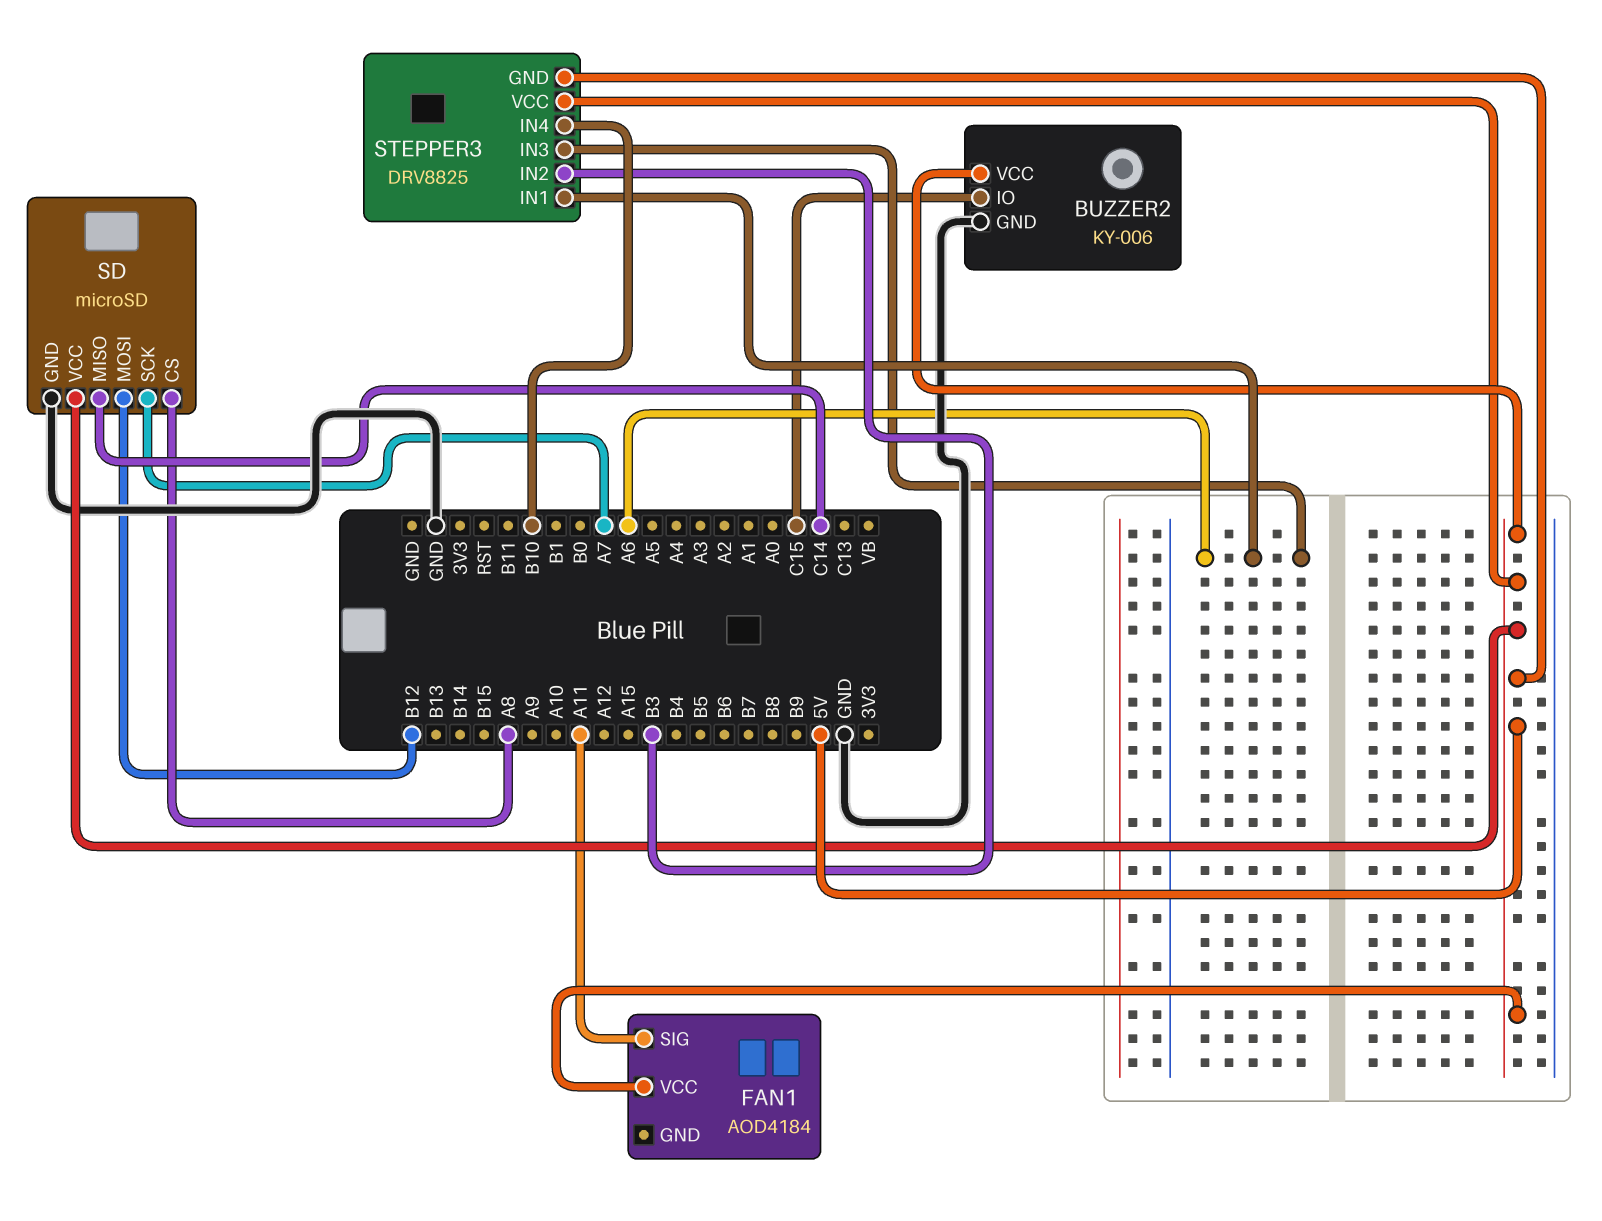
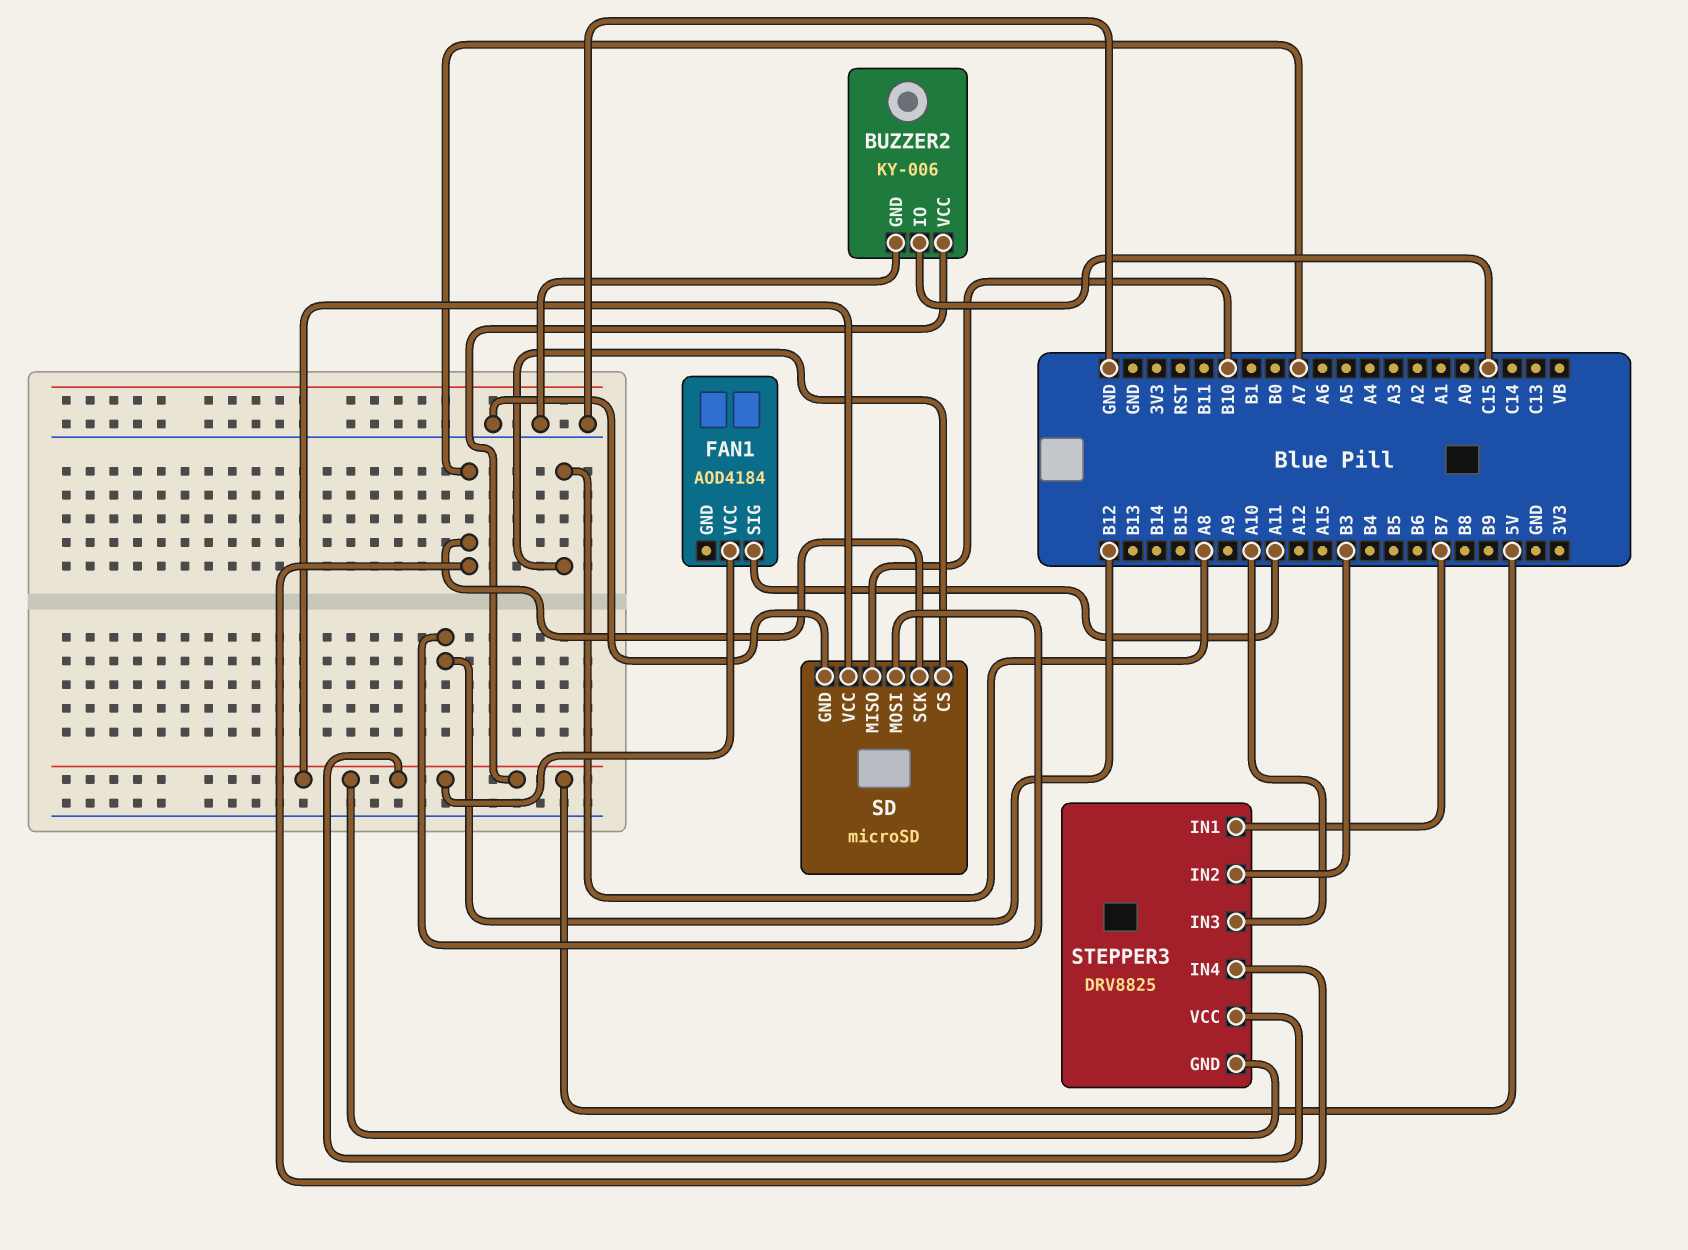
SD pin MISO: C14 -> B10
STEPPER3 pin IN1: A6 -> B7
STEPPER3 pin IN3: A6 -> A10
STEPPER3 pin IN4: B10 -> A7

